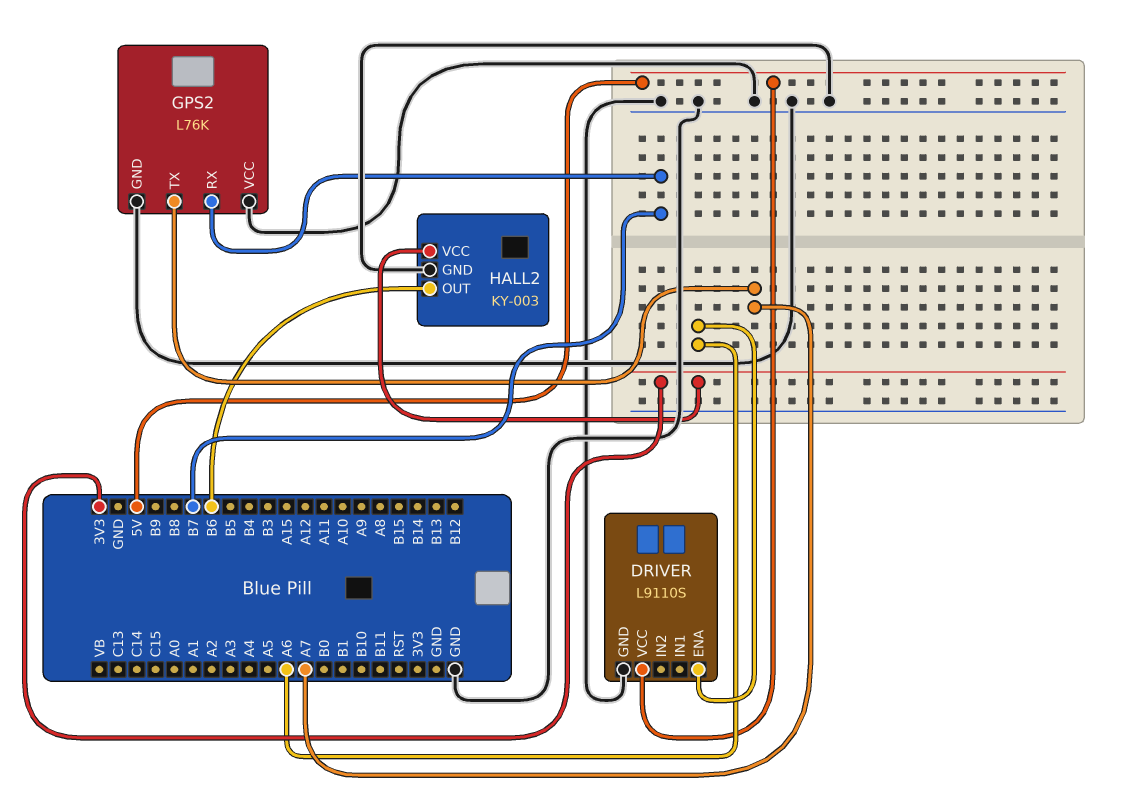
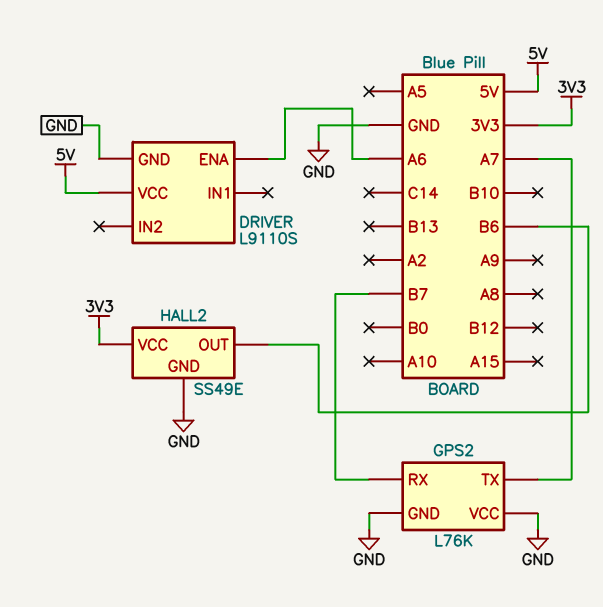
HALL2: KY-003 -> SS49E

